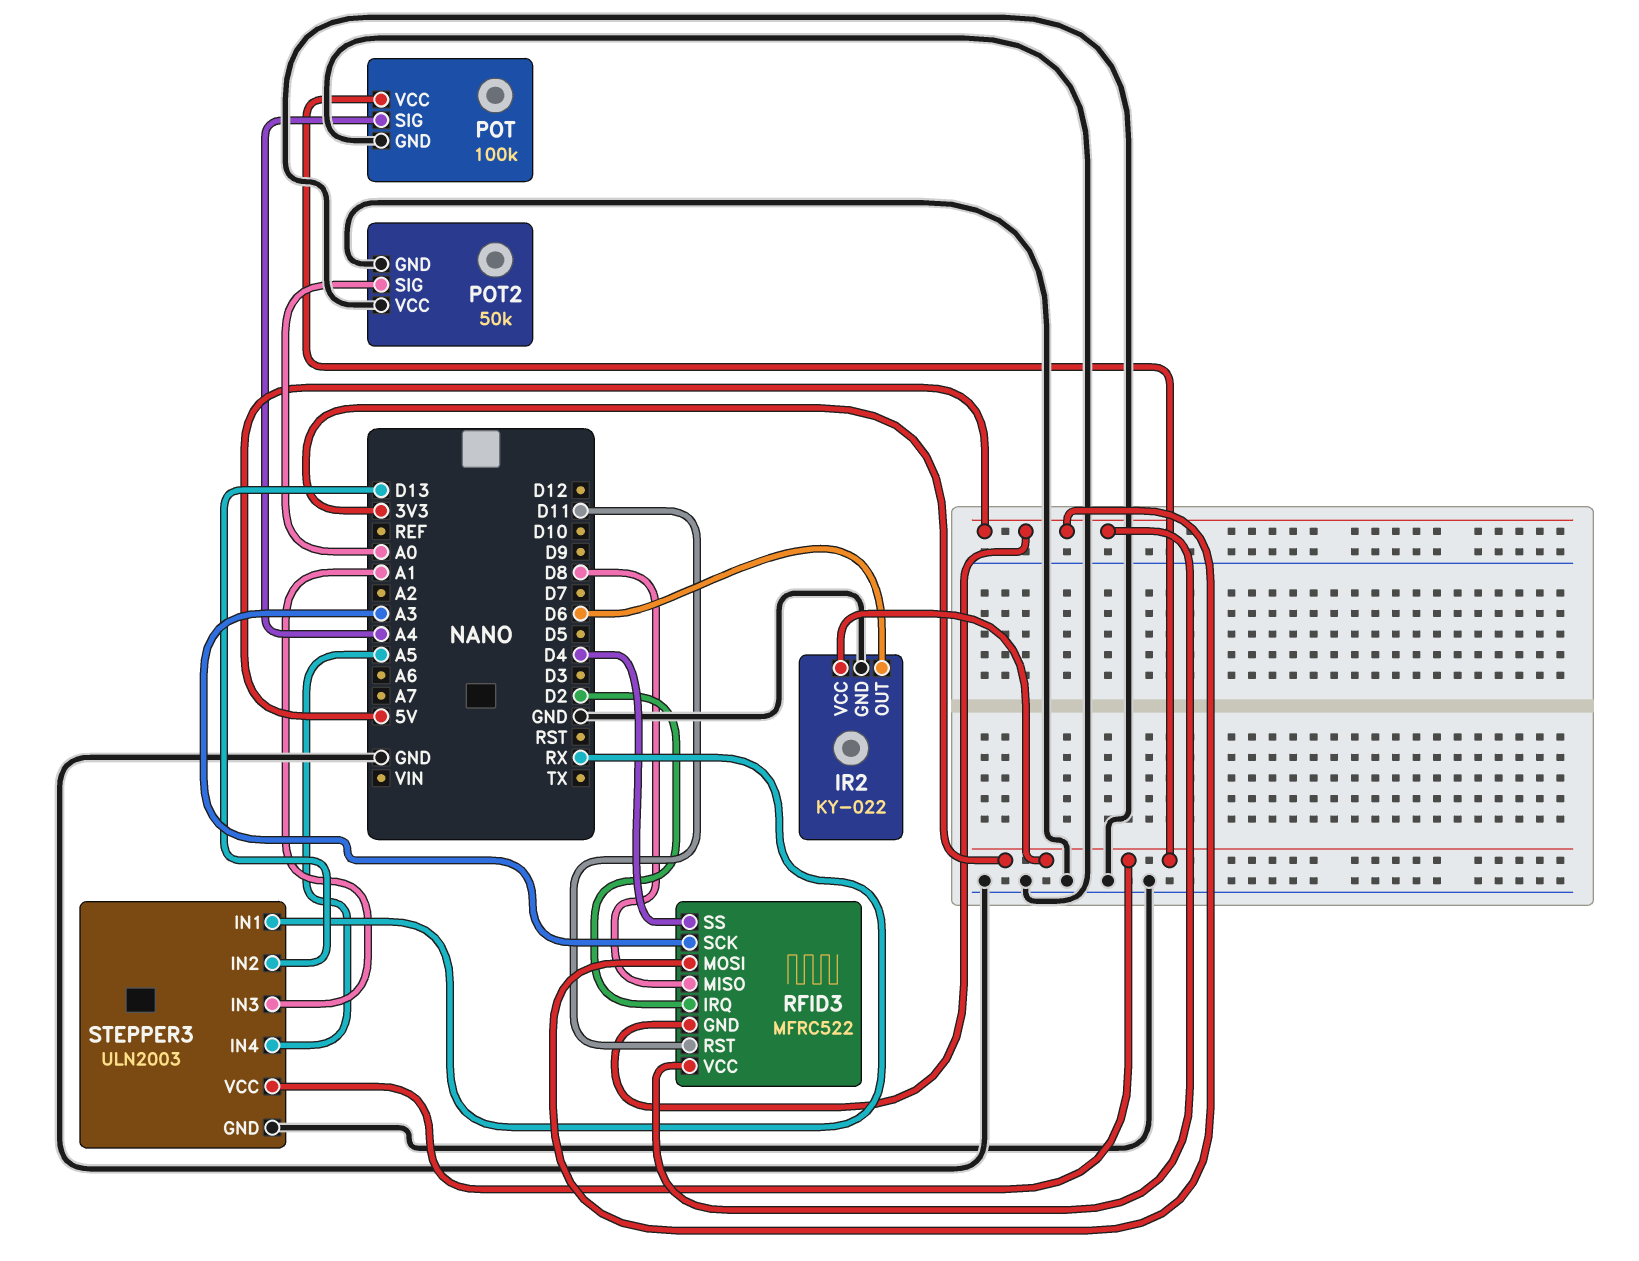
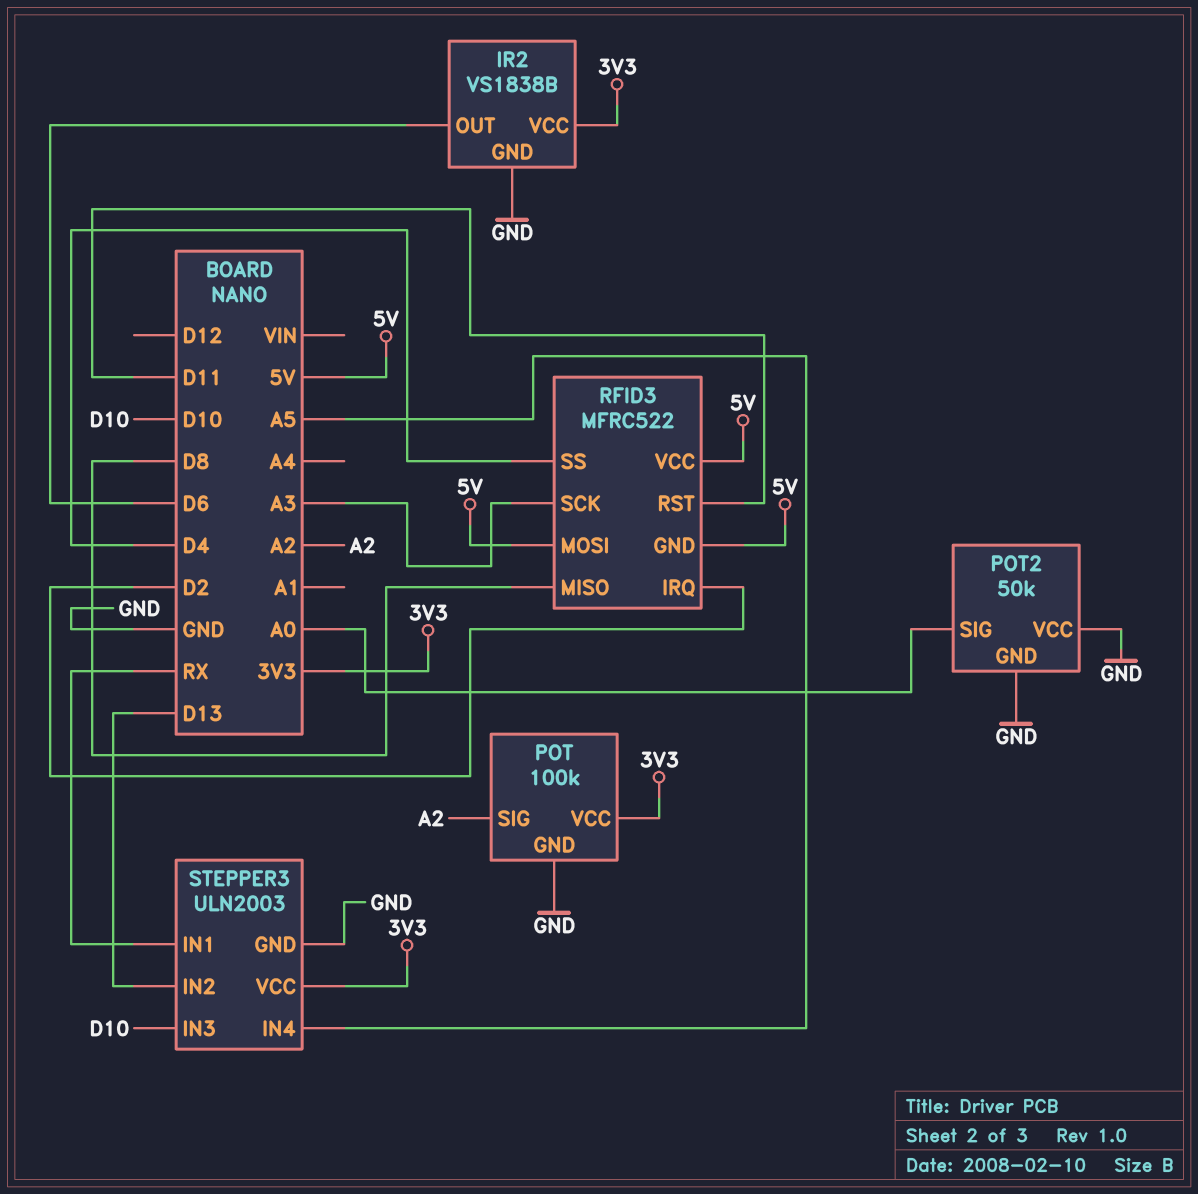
IR2: KY-022 -> VS1838B
POT pin SIG: A4 -> A2
STEPPER3 pin IN3: A1 -> D10

